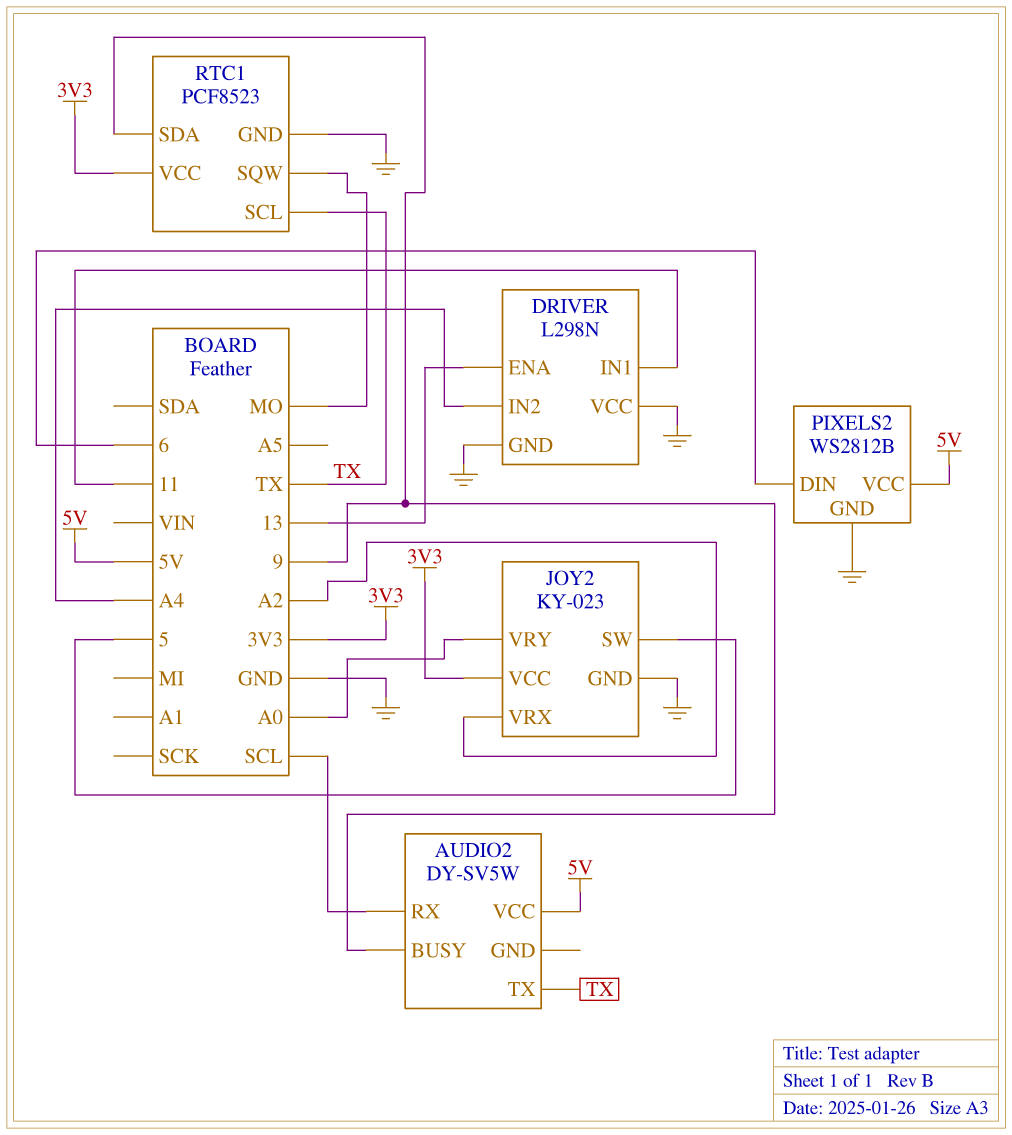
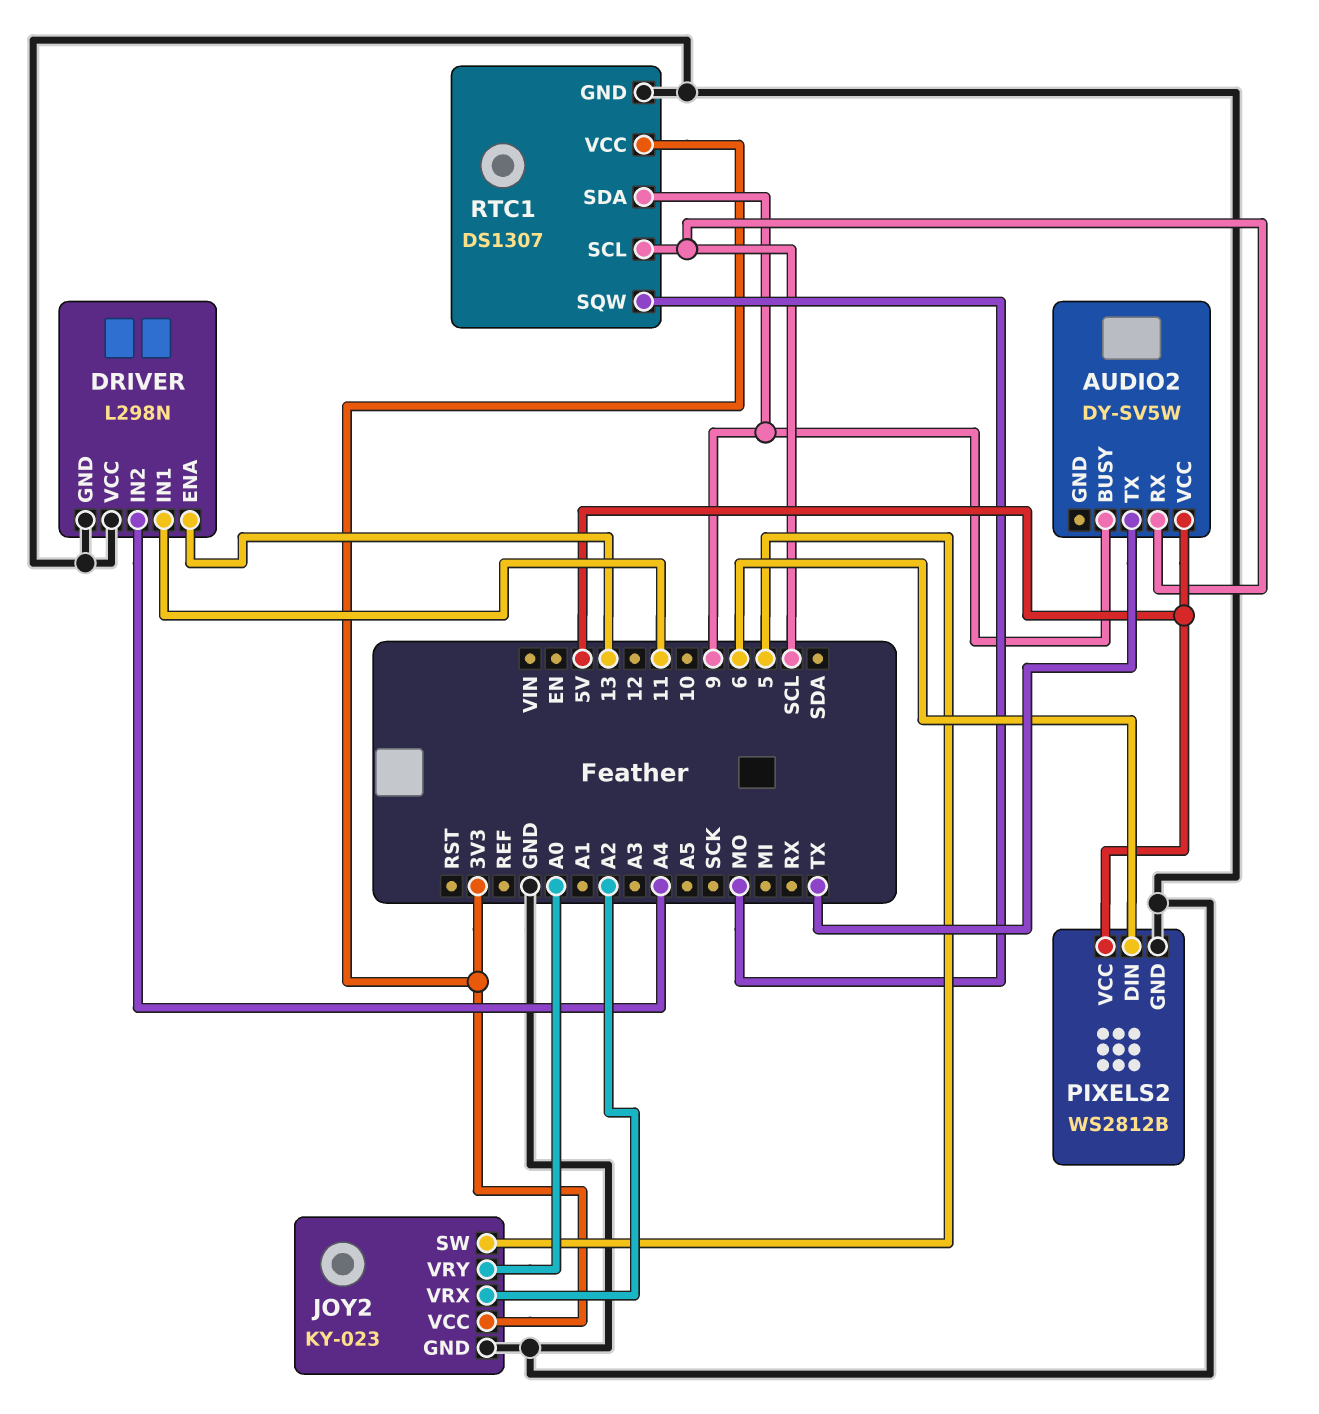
RTC1: PCF8523 -> DS1307
RTC1 pin SCL: TX -> SCL

